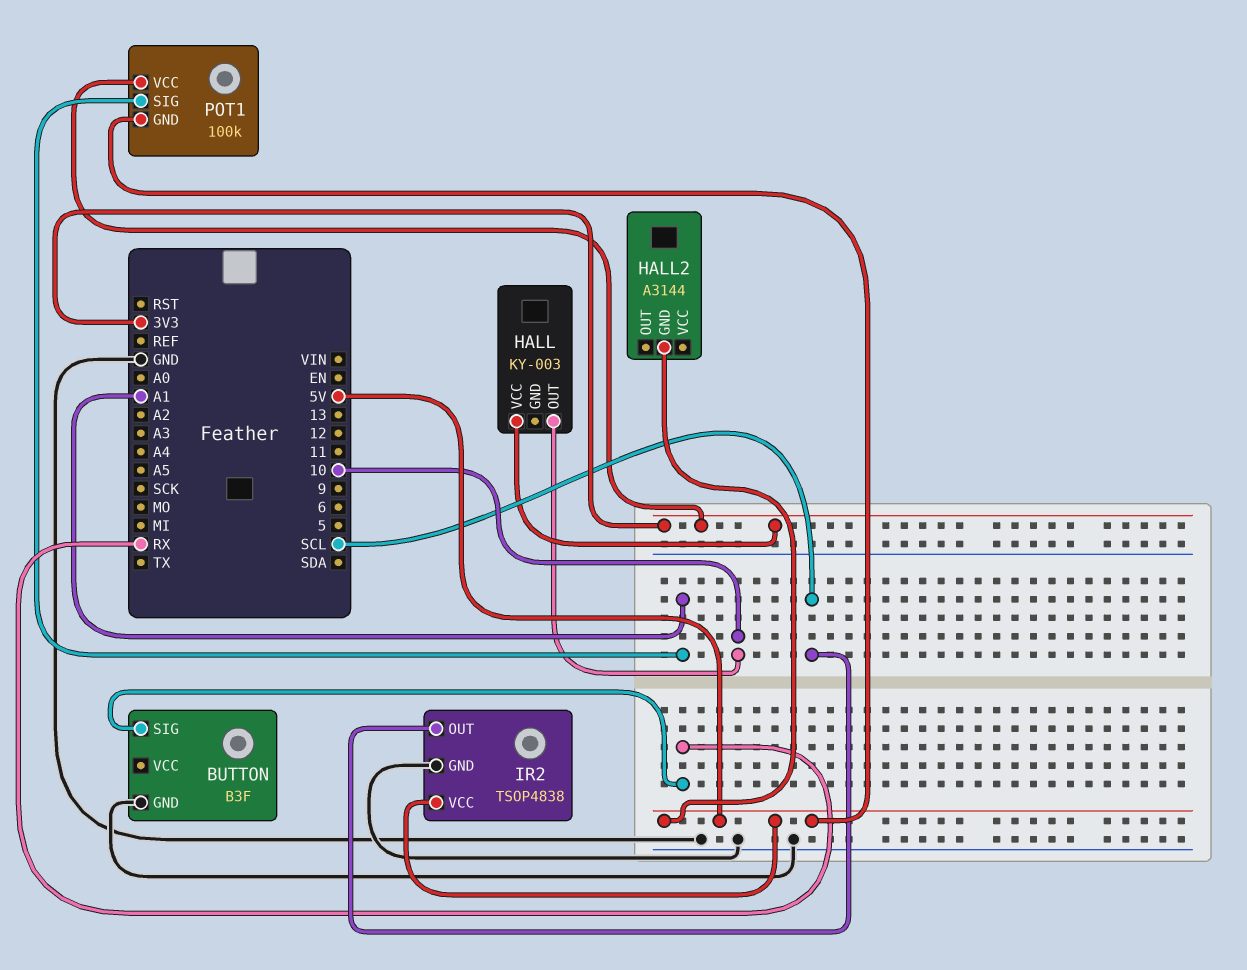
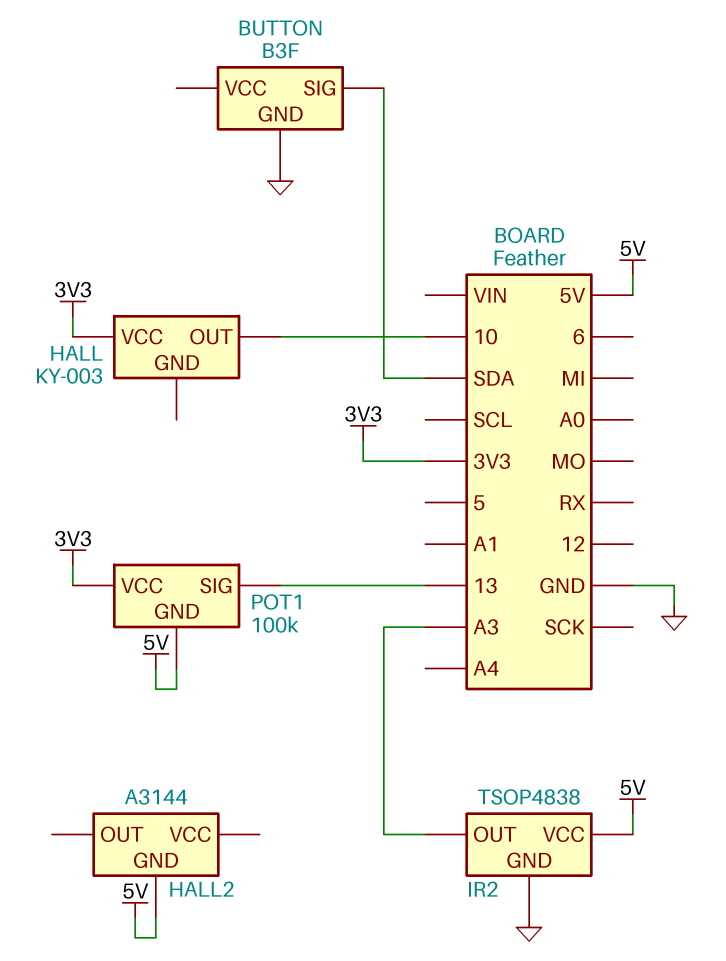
BUTTON pin SIG: RX -> SDA
IR2 pin OUT: SCL -> A3
POT1 pin SIG: A1 -> 13

